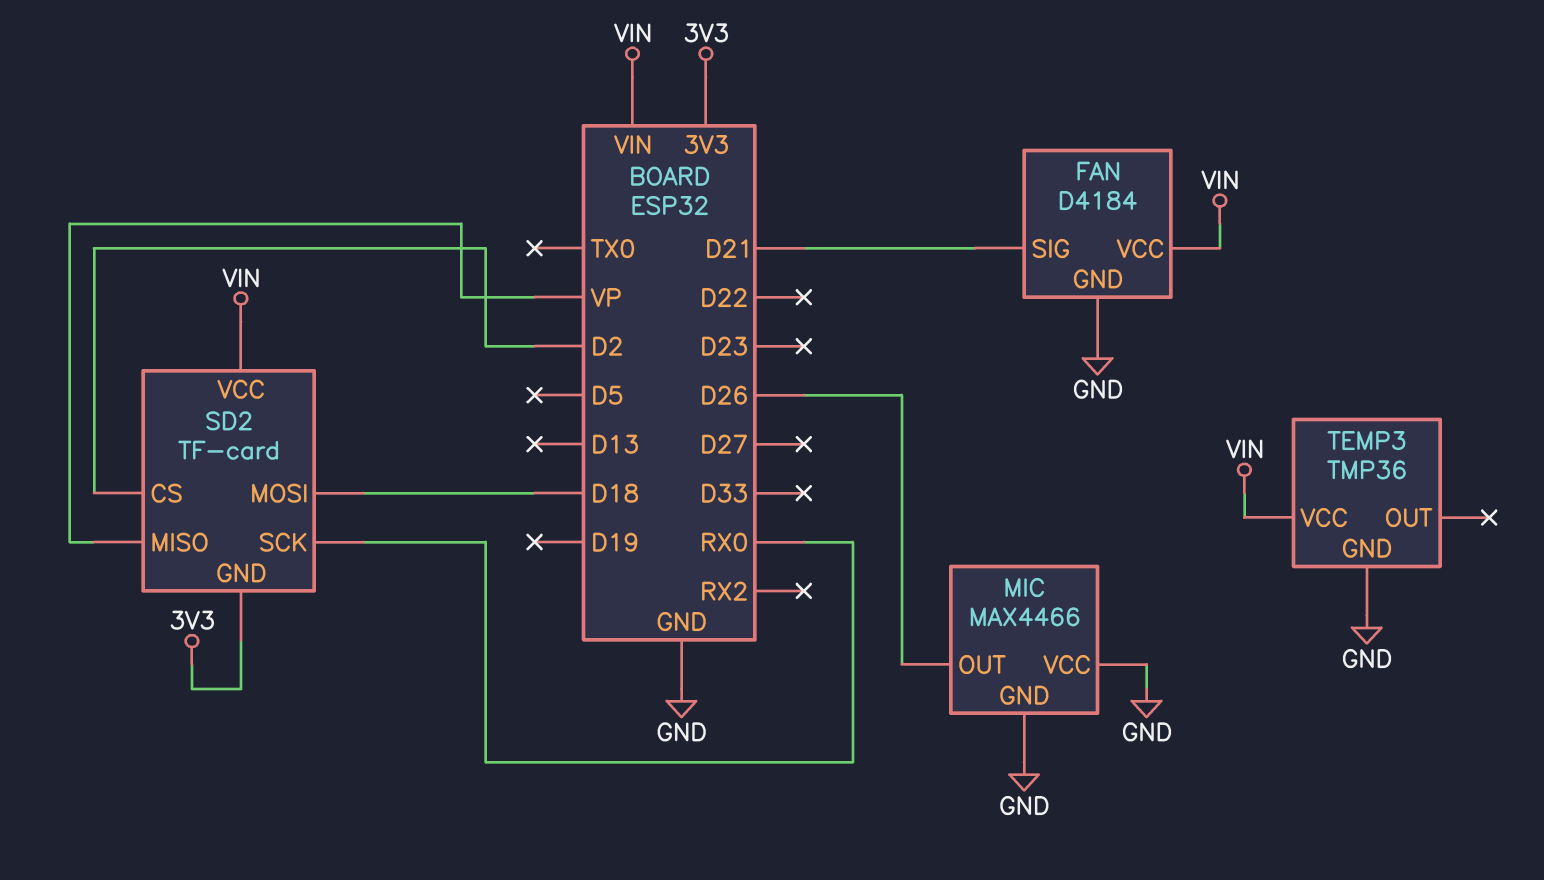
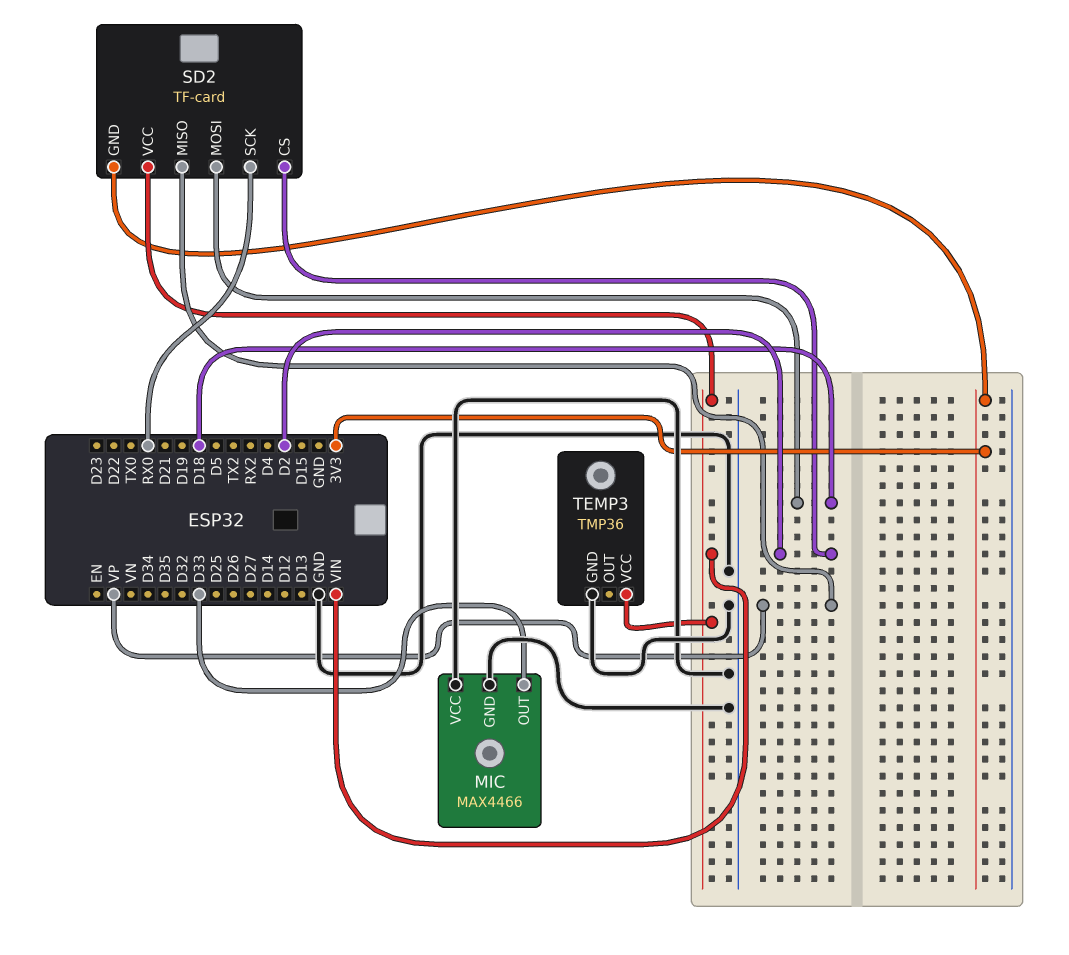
FAN: D4184 -> none
FAN pin GND: GND -> none
FAN pin SIG: D21 -> none
FAN pin VCC: VIN -> none
MIC pin OUT: D26 -> D33

